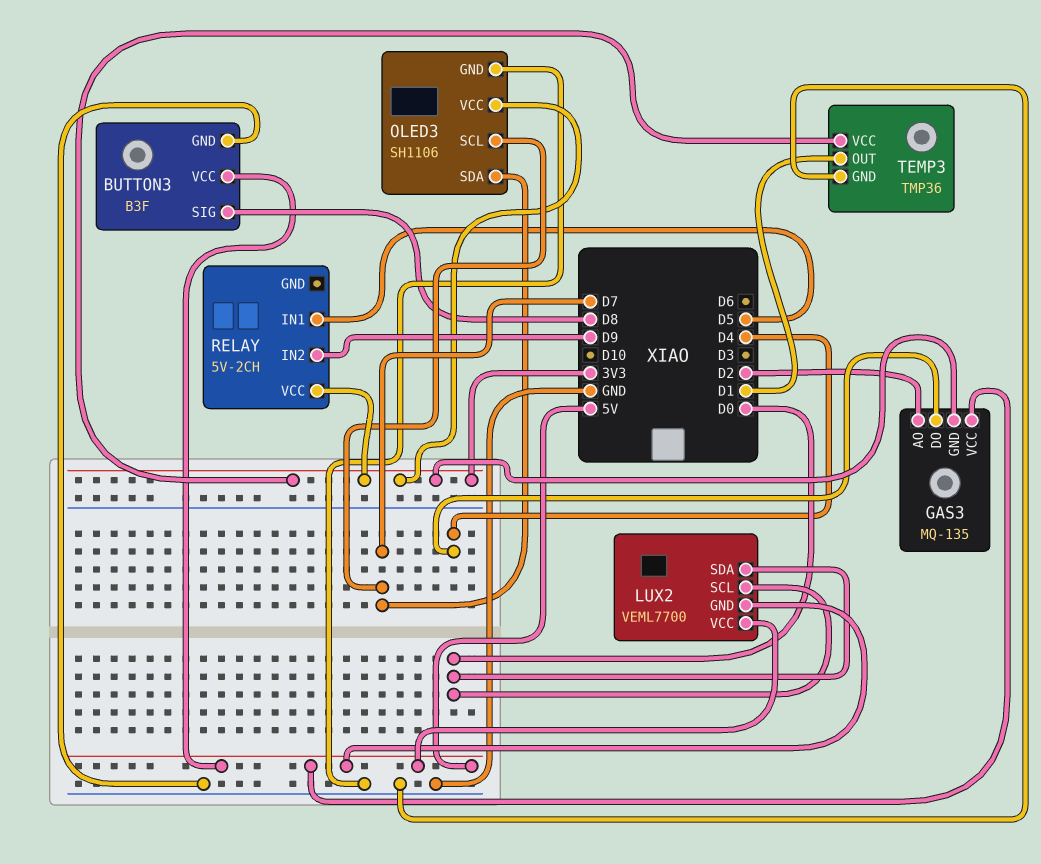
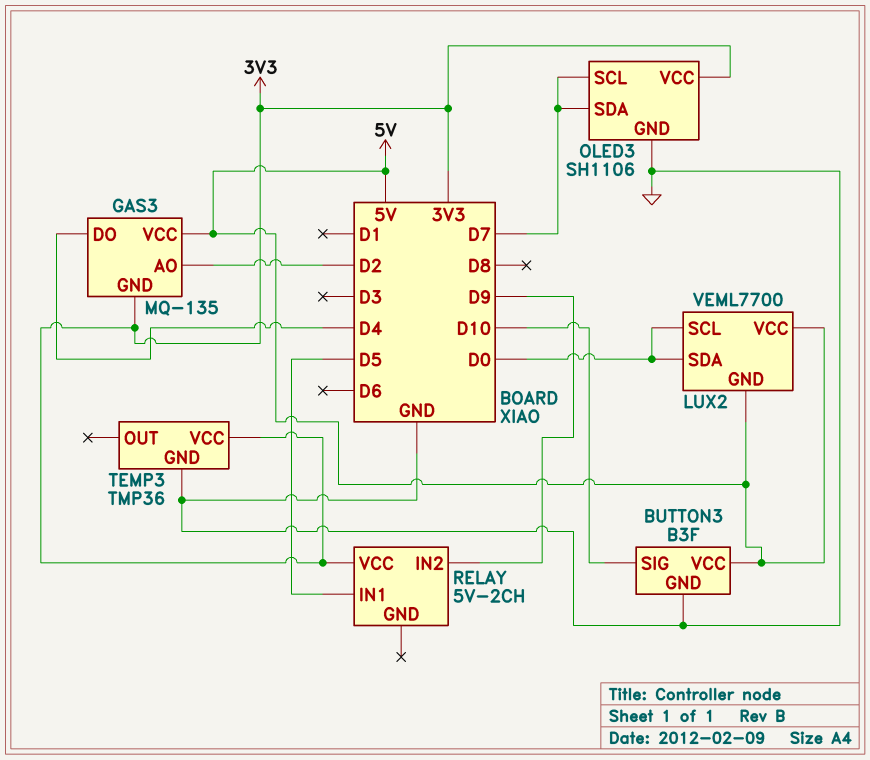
BUTTON3 pin SIG: D8 -> D10
TEMP3 pin OUT: D1 -> none

